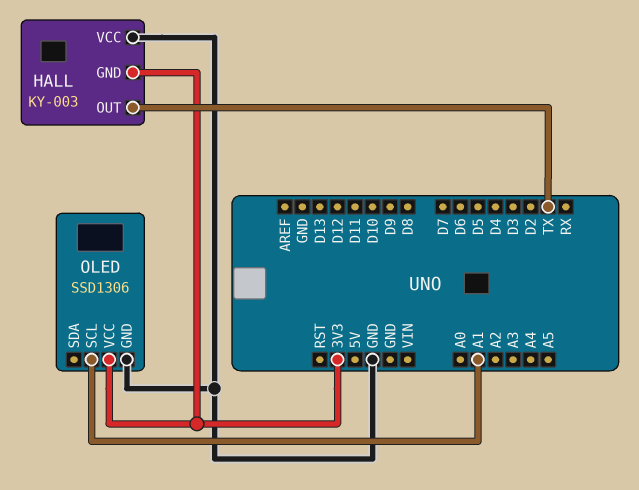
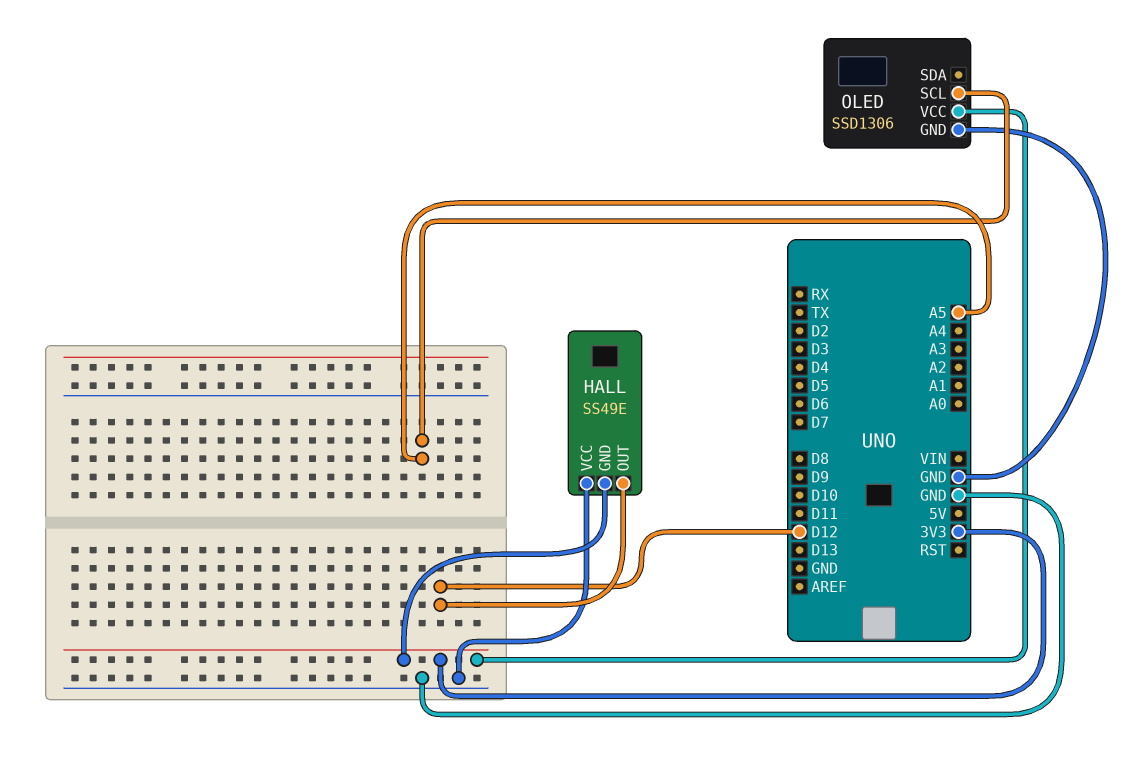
HALL: KY-003 -> SS49E
HALL pin OUT: TX -> D12
OLED pin SCL: A1 -> A5

